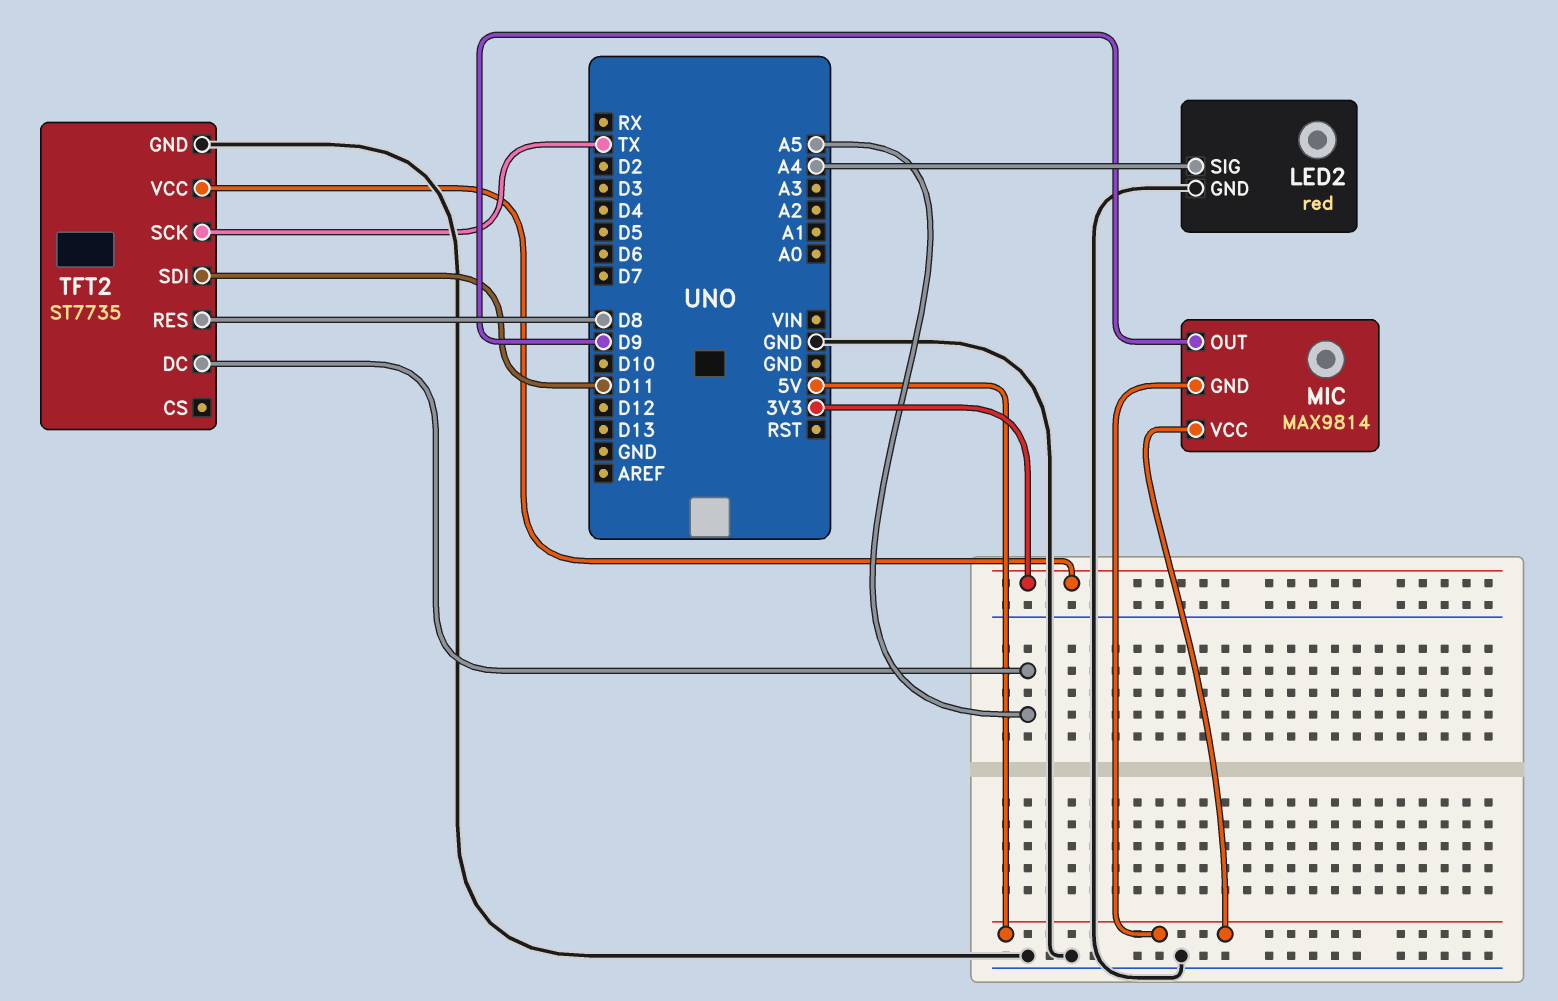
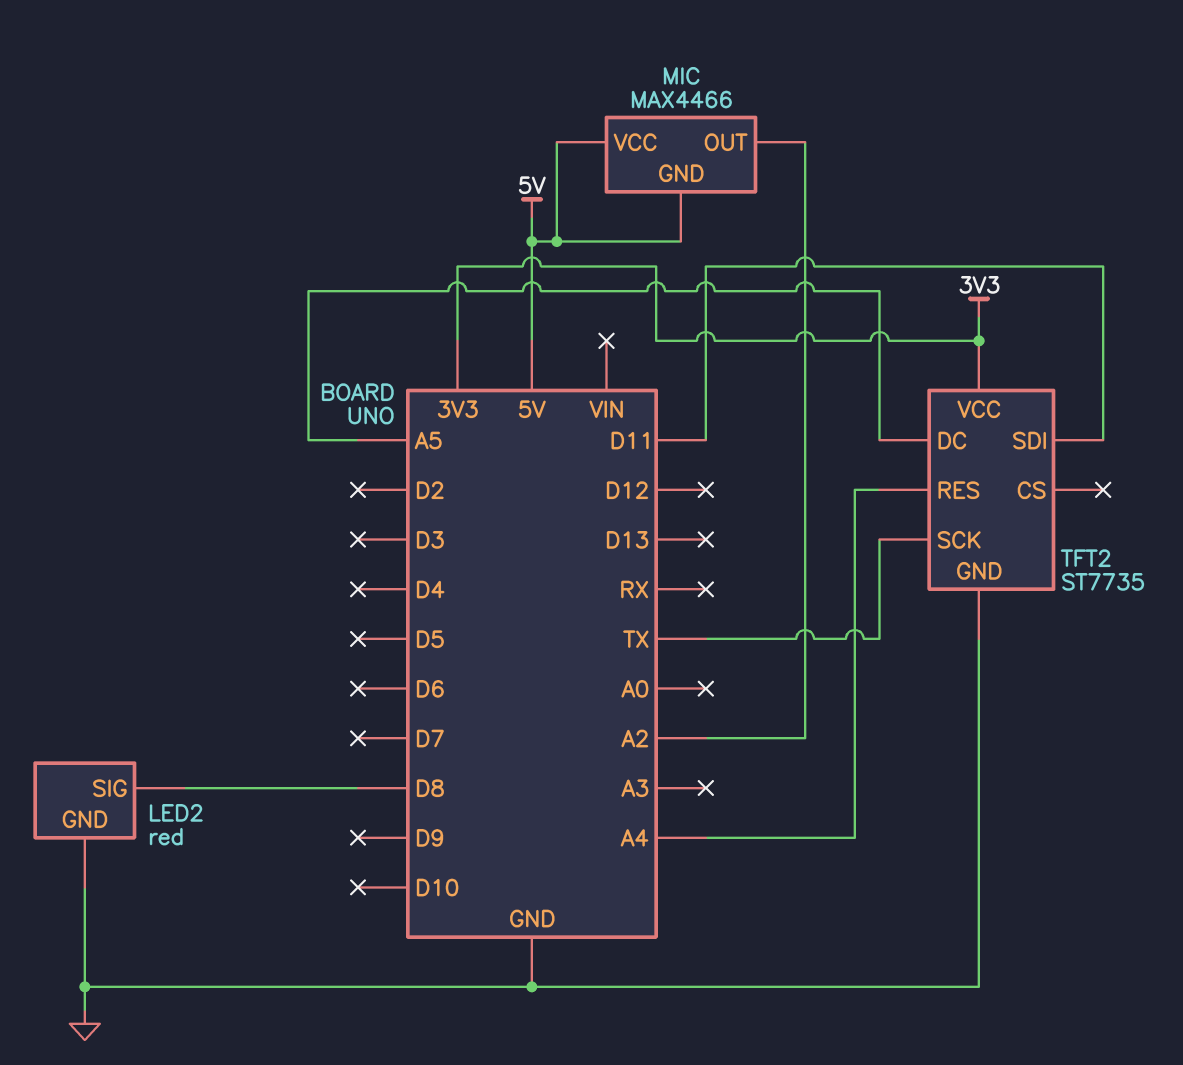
LED2 pin SIG: A4 -> D8
MIC: MAX9814 -> MAX4466
MIC pin OUT: D9 -> A2
TFT2 pin RES: D8 -> A4

